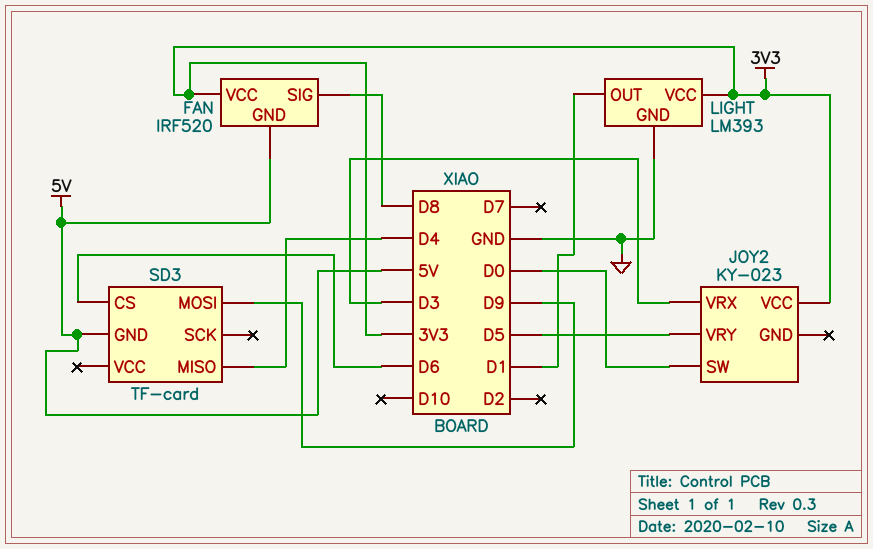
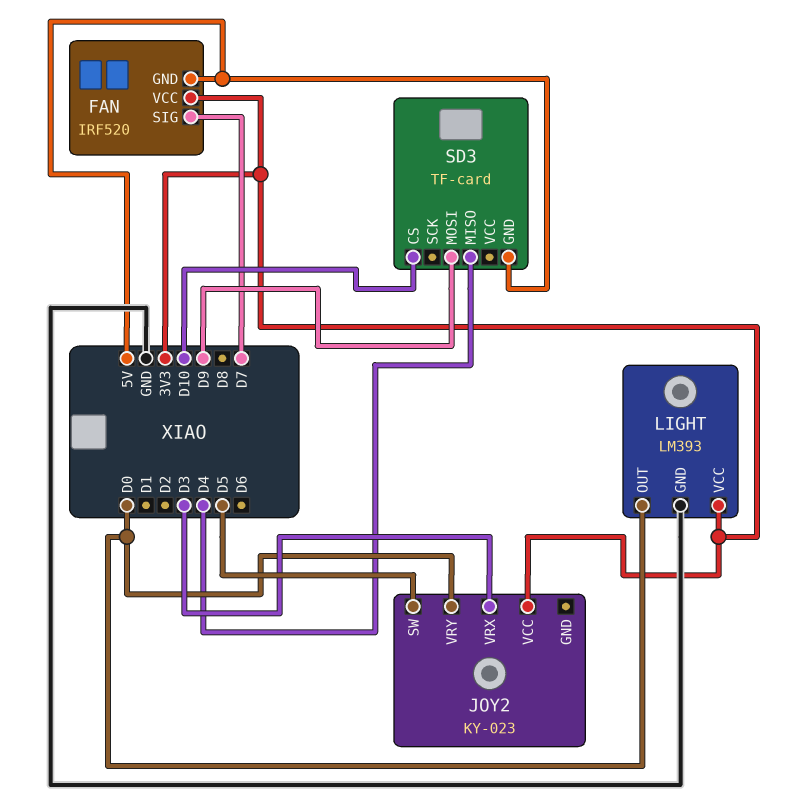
FAN pin SIG: D8 -> D7
JOY2 pin SW: D0 -> D5
JOY2 pin VRY: D5 -> D0
LIGHT pin OUT: D1 -> D0
SD3 pin CS: D6 -> D10

